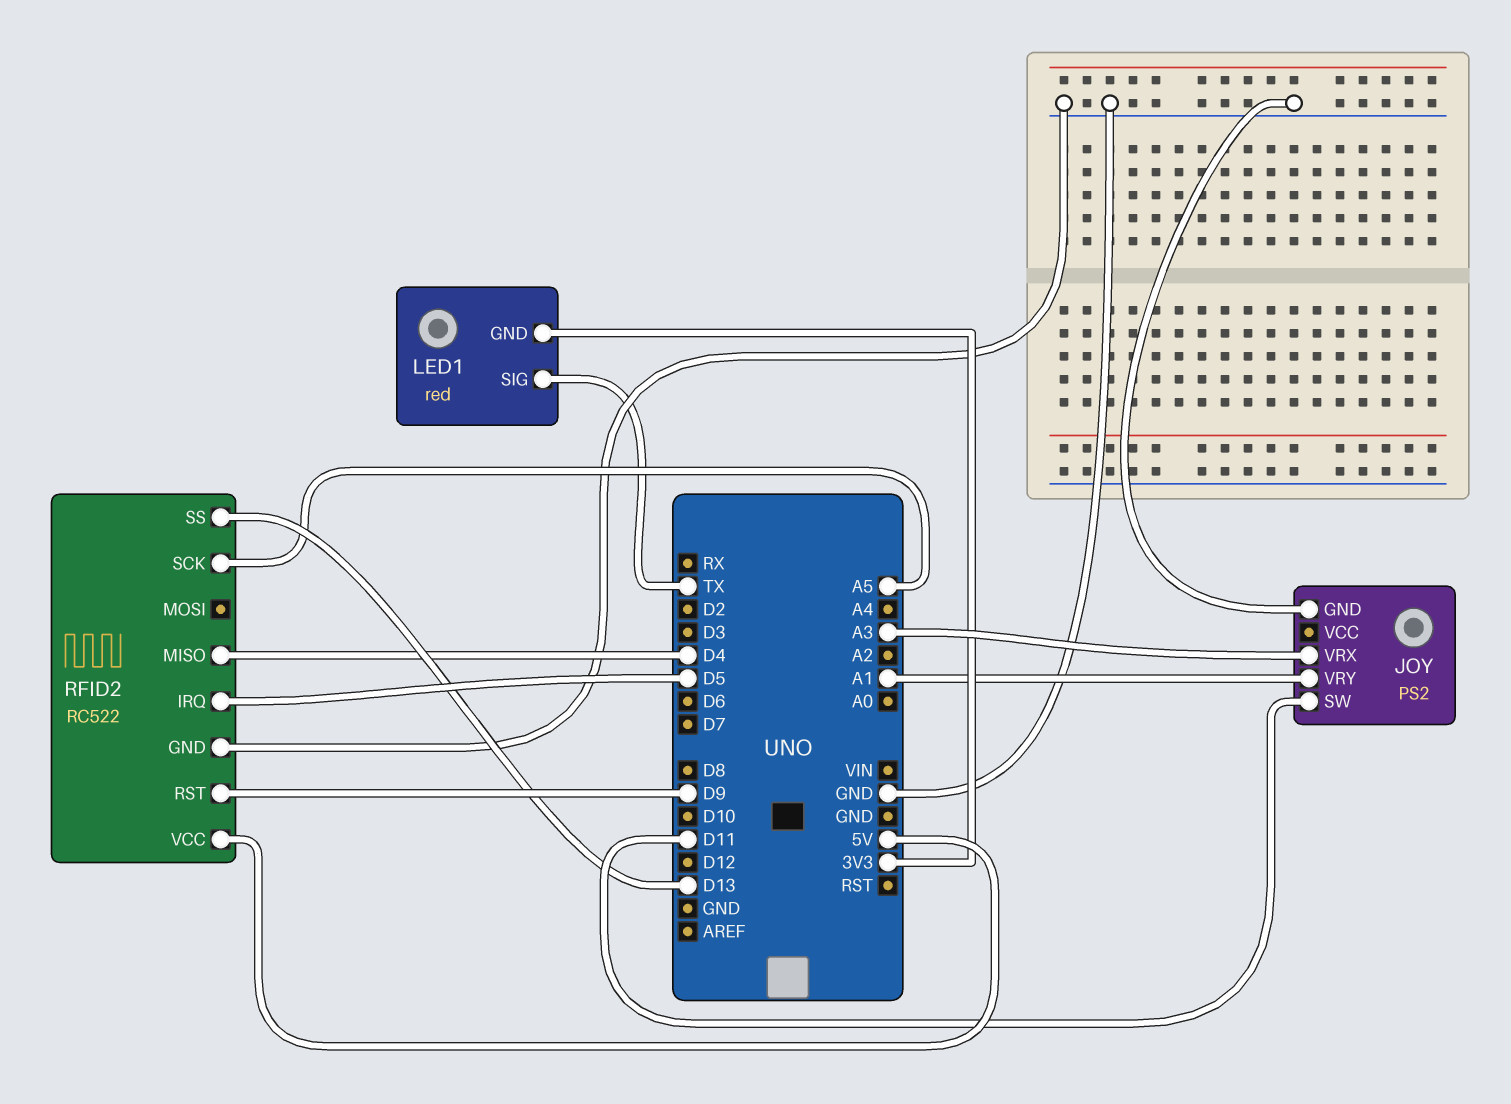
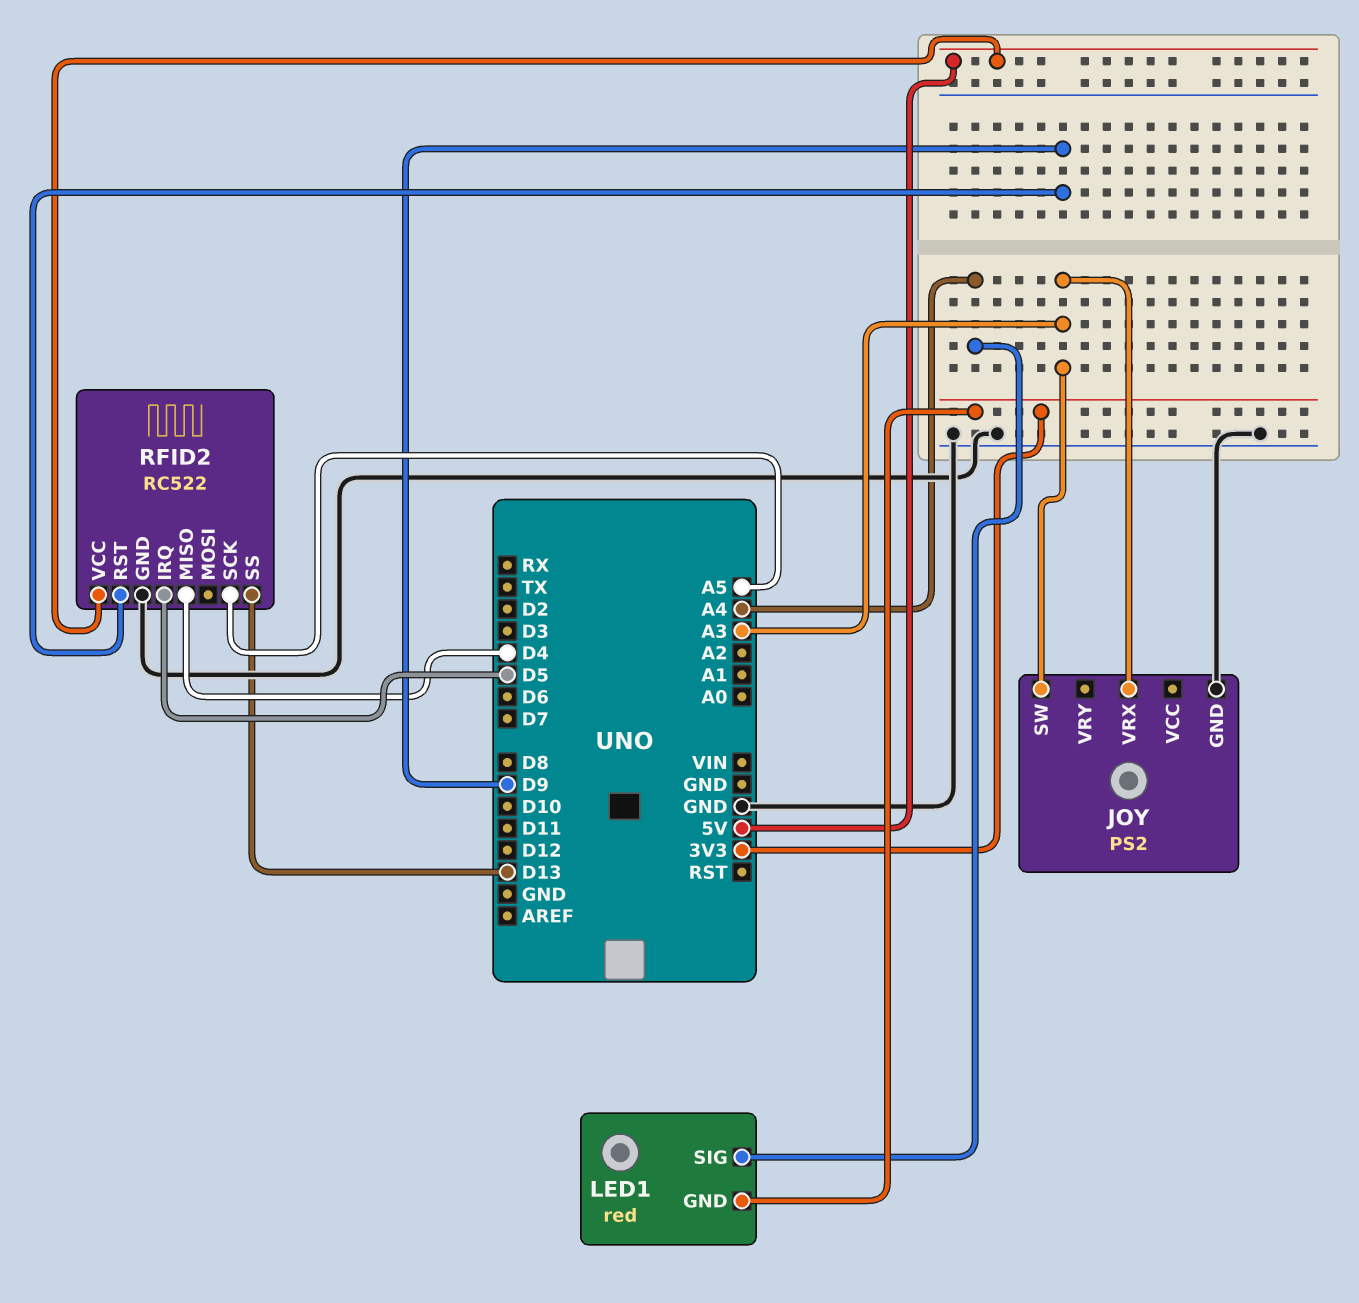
JOY pin SW: D11 -> A3
JOY pin VRY: A1 -> none
LED1 pin SIG: TX -> A4

